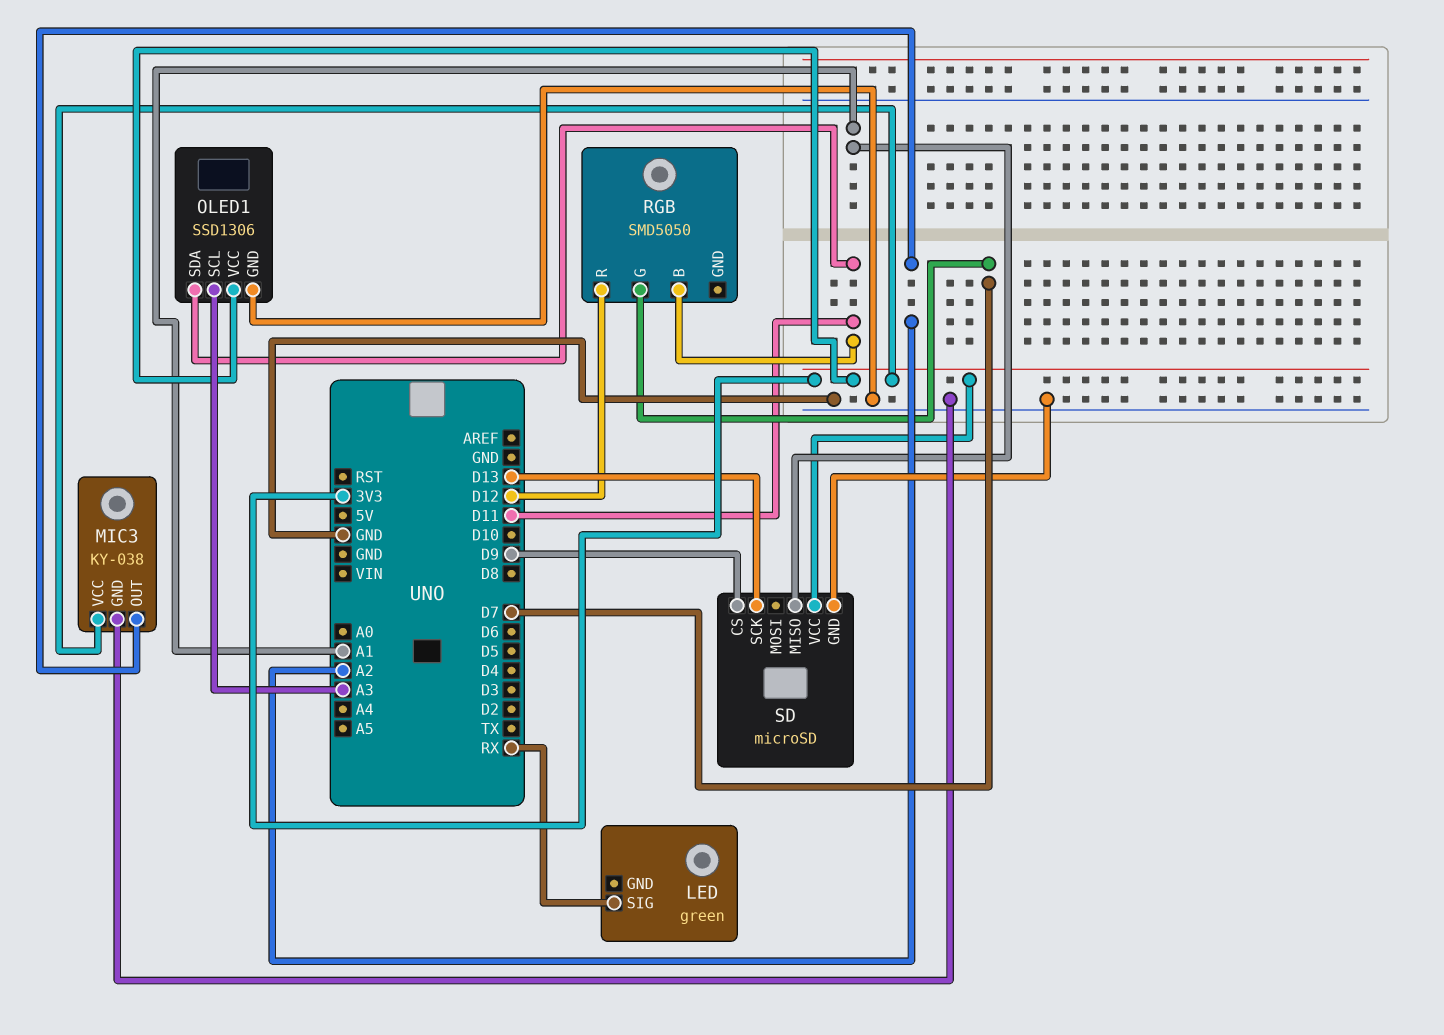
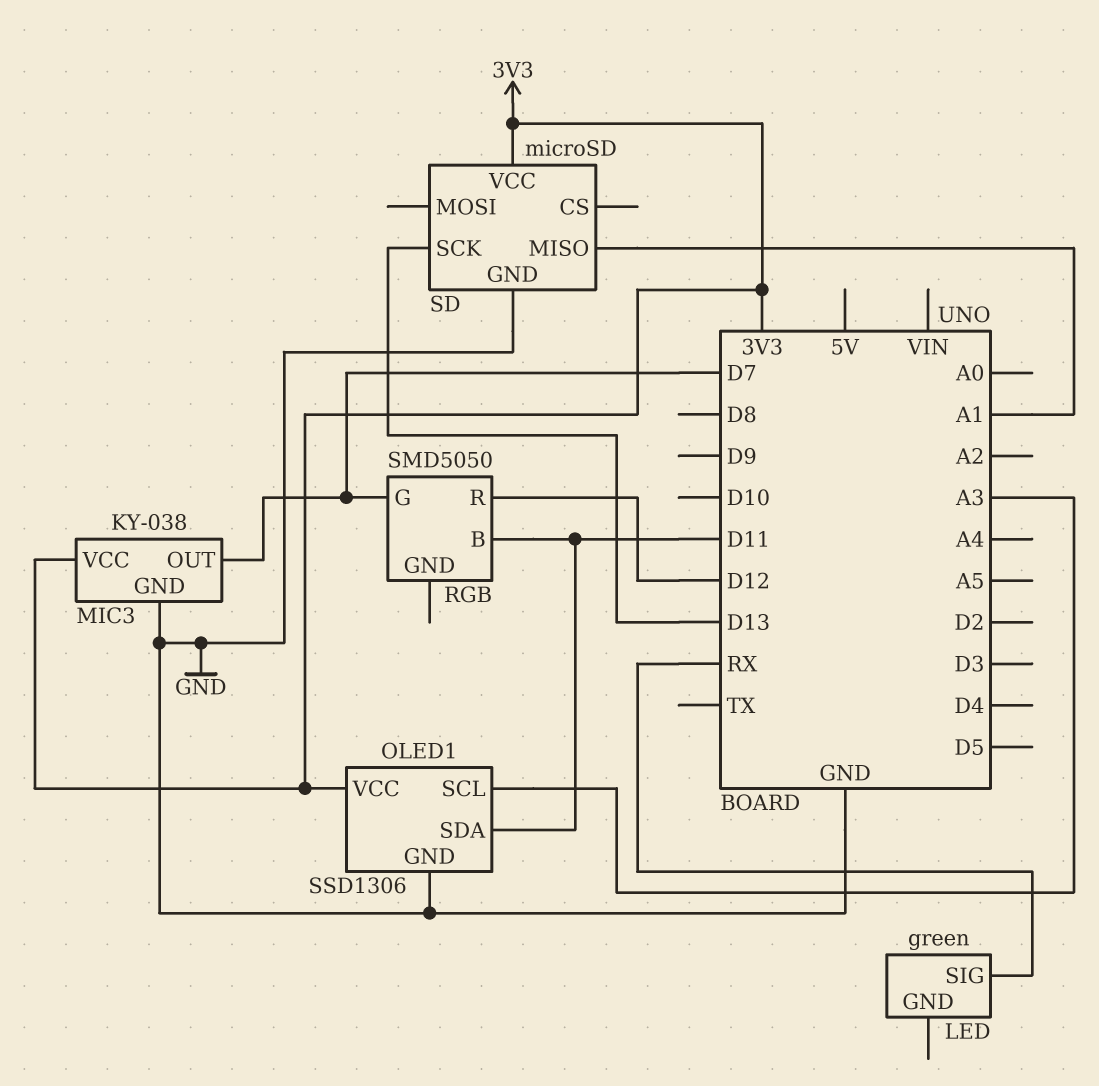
MIC3 pin OUT: A2 -> D7
SD pin CS: D9 -> none

